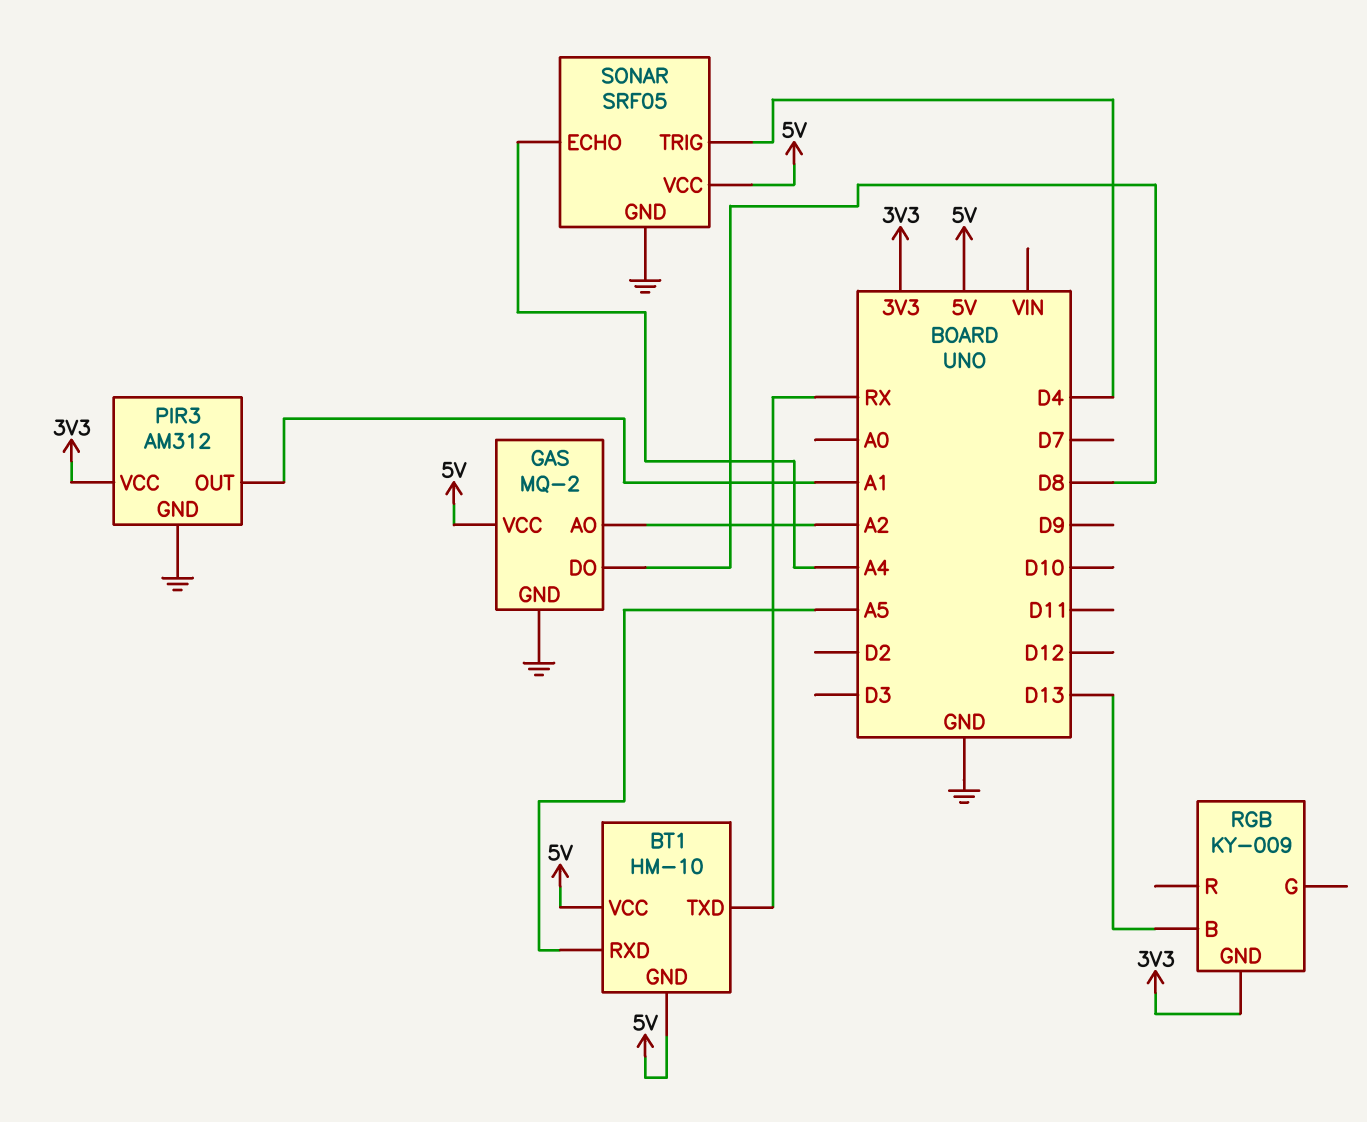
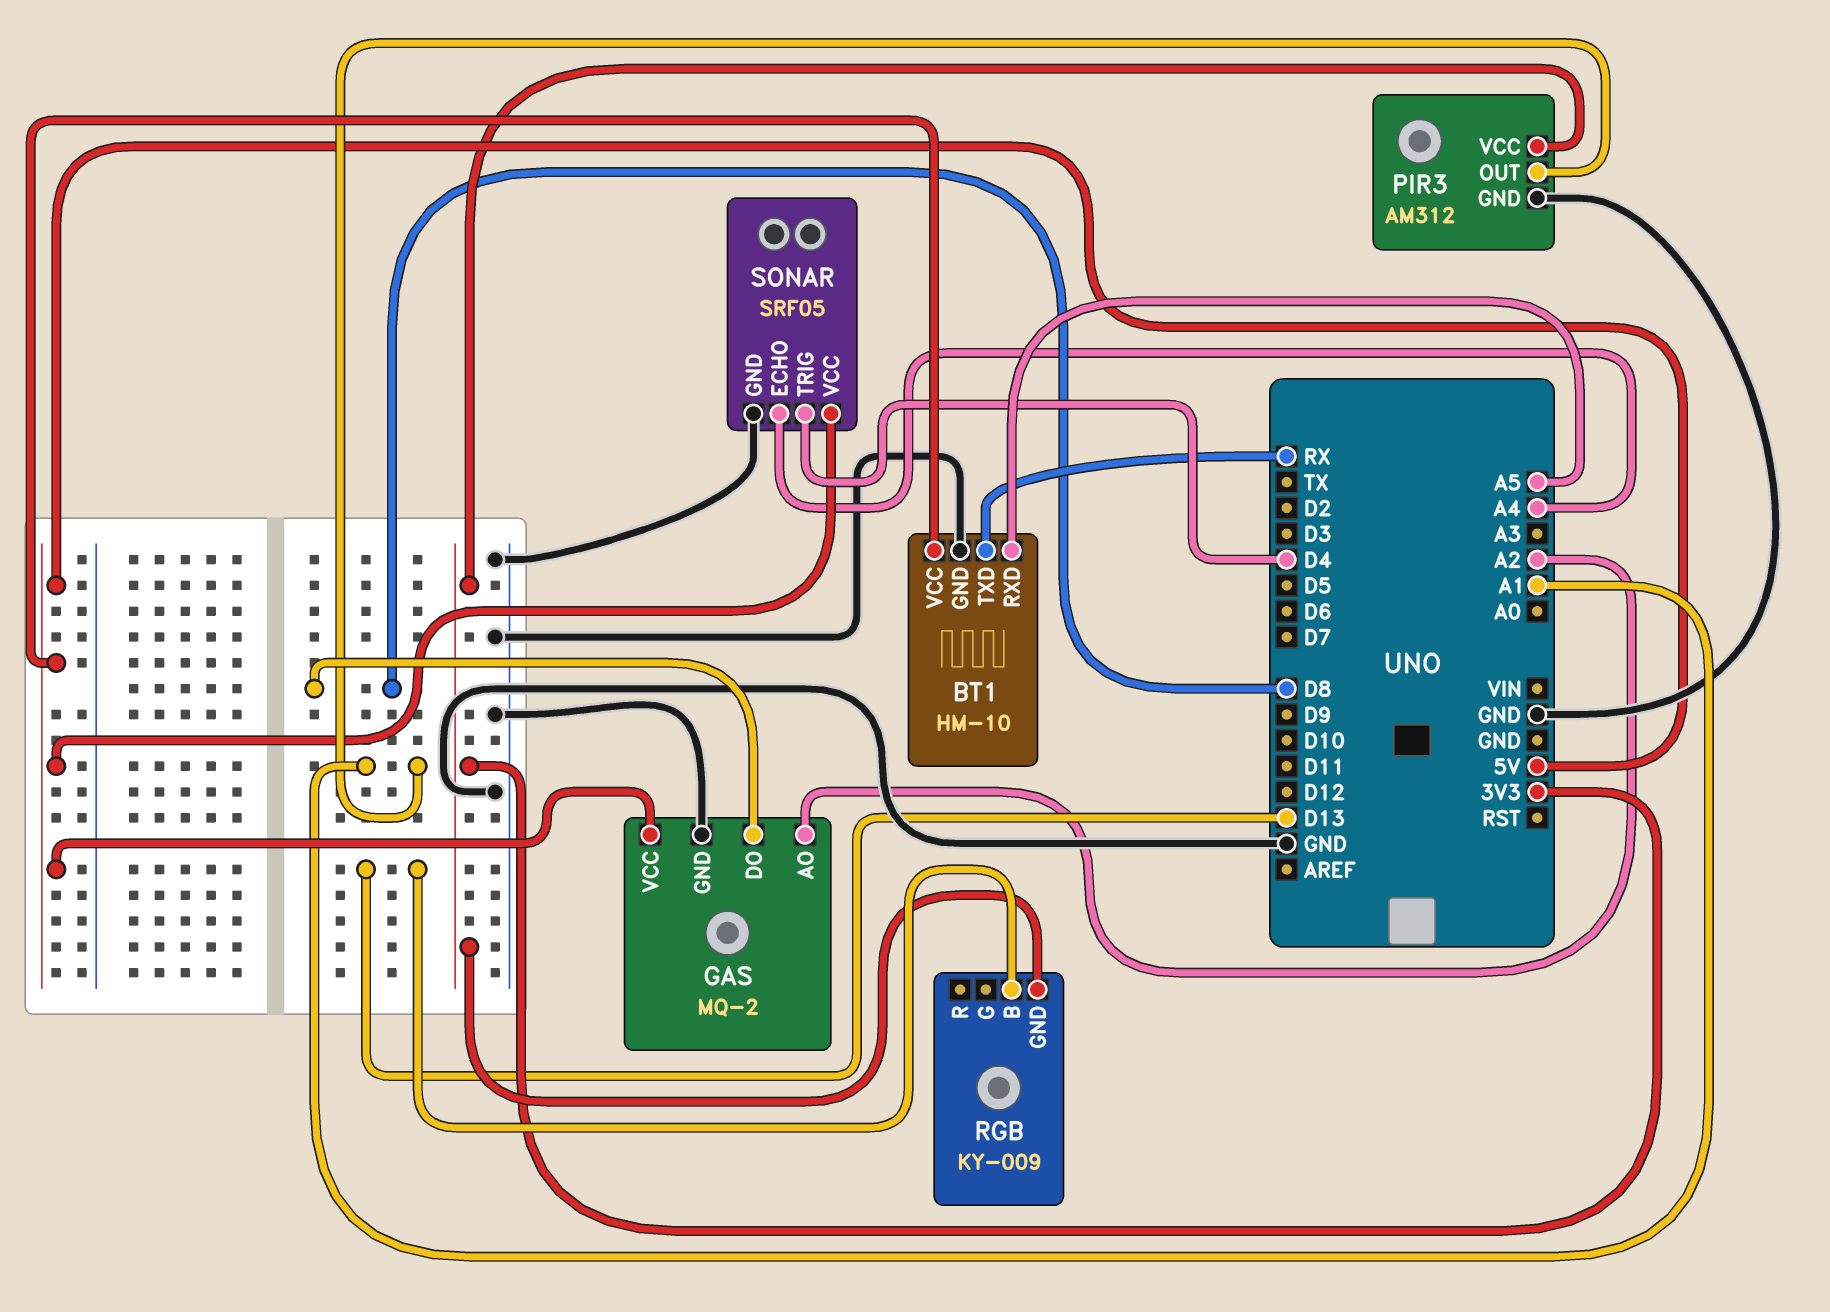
BT1 pin GND: 5V -> GND

